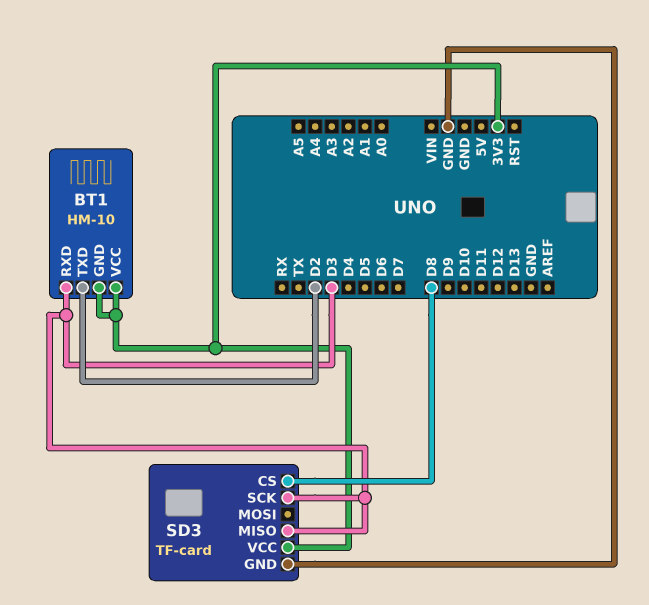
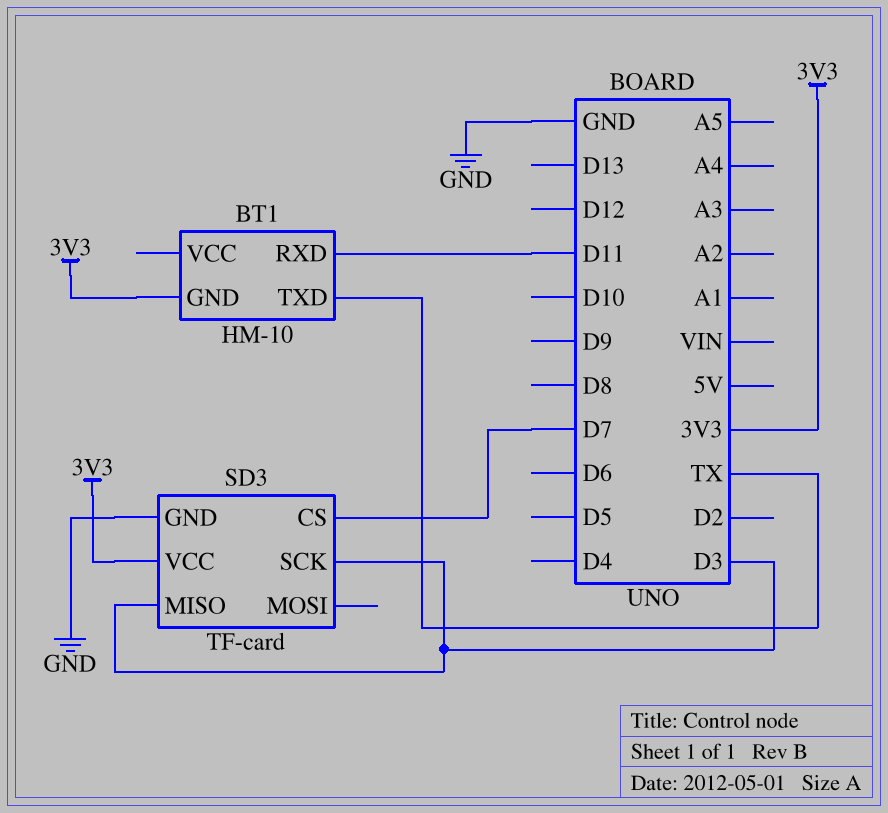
BT1 pin RXD: D3 -> D11
BT1 pin TXD: D2 -> TX
BT1 pin VCC: 3V3 -> none
SD3 pin CS: D8 -> D7

